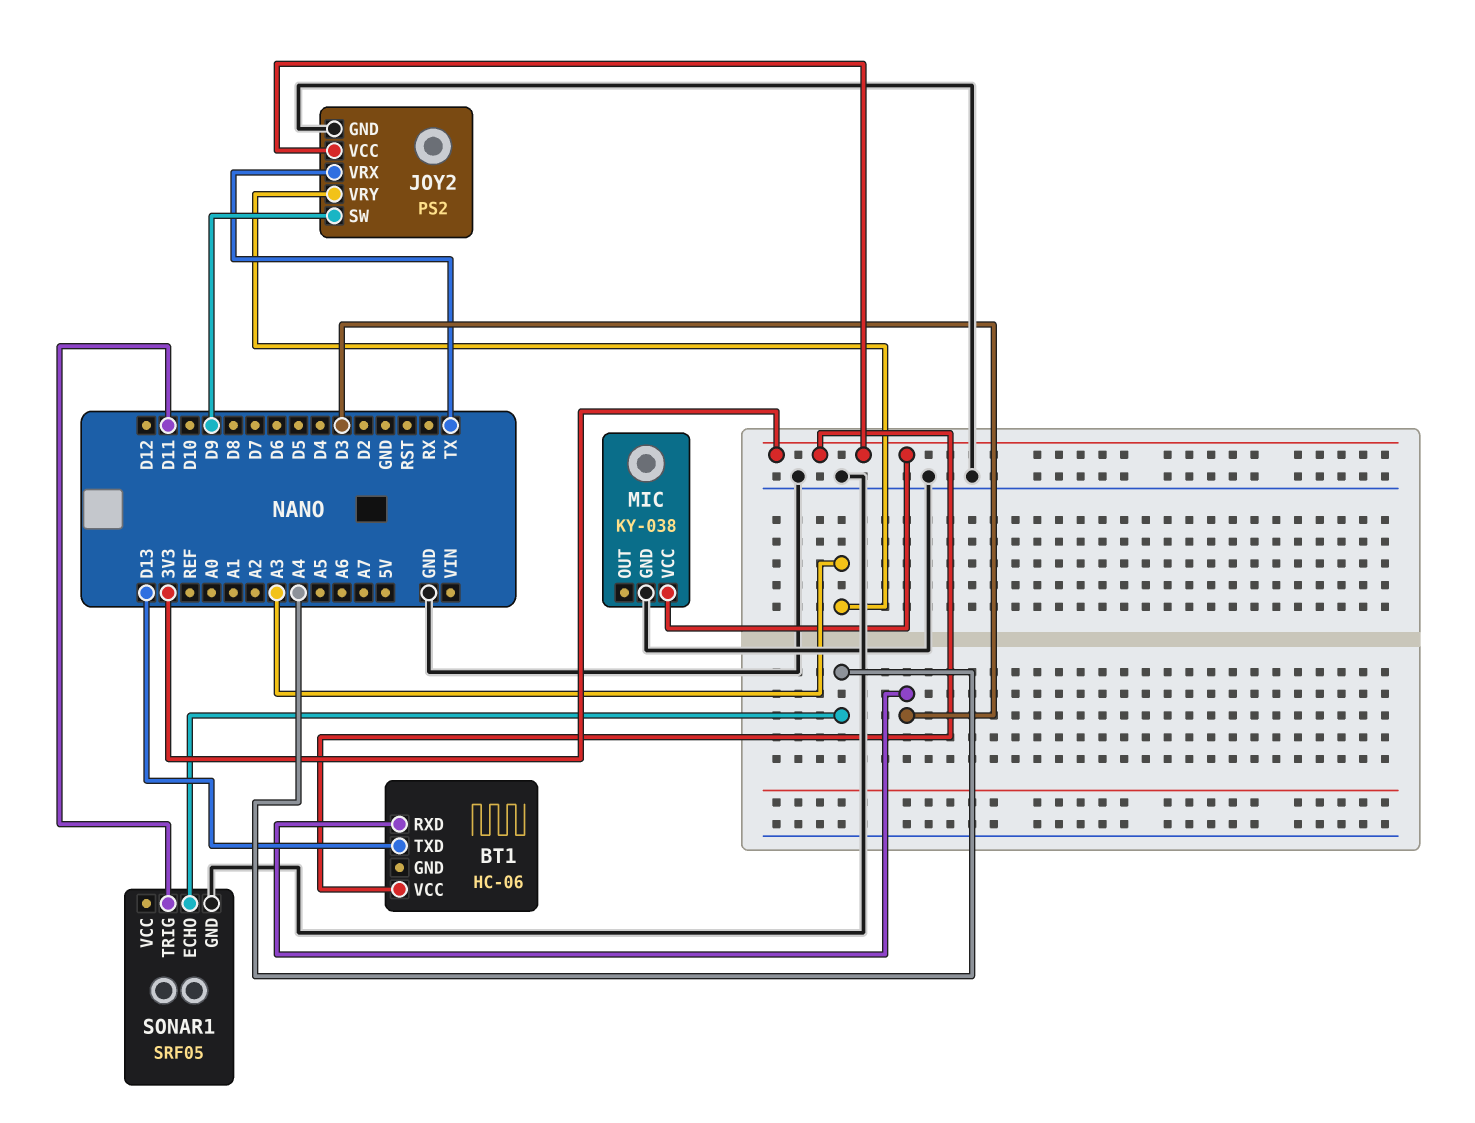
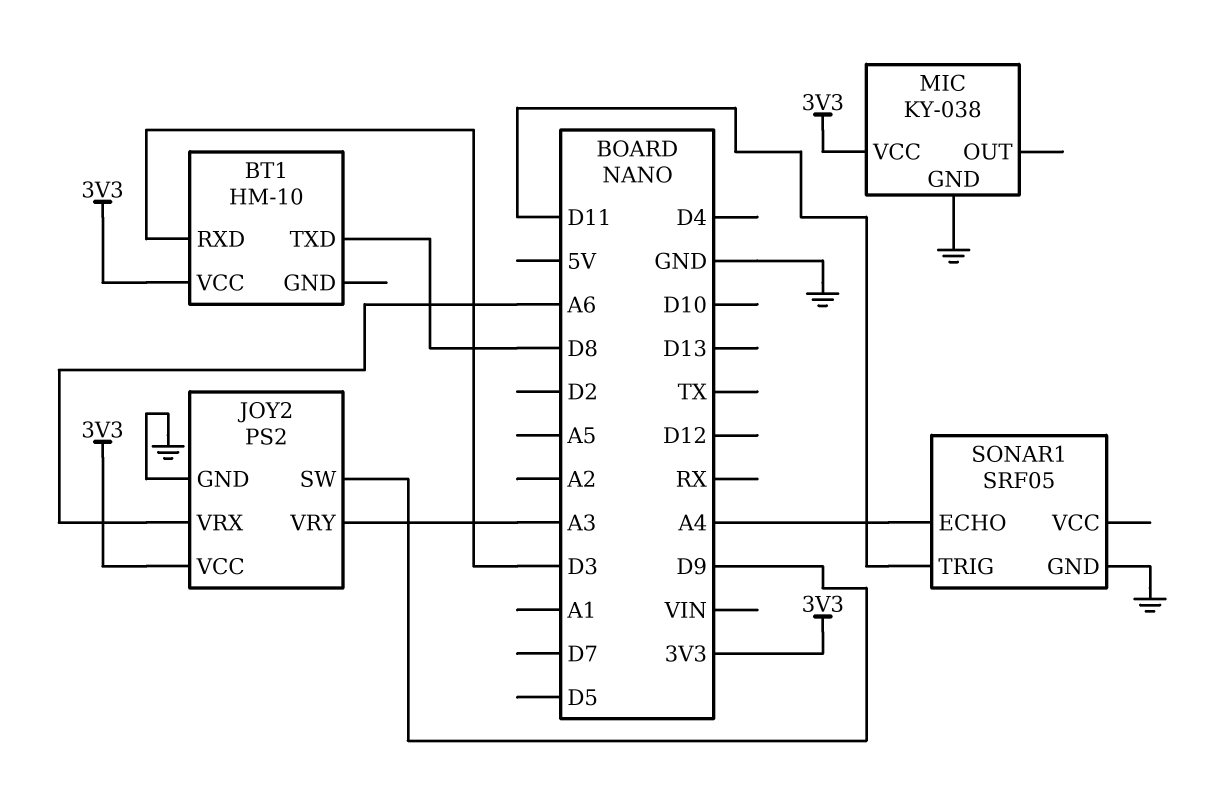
BT1: HC-06 -> HM-10
BT1 pin TXD: D13 -> D8
JOY2 pin VRX: TX -> A6

